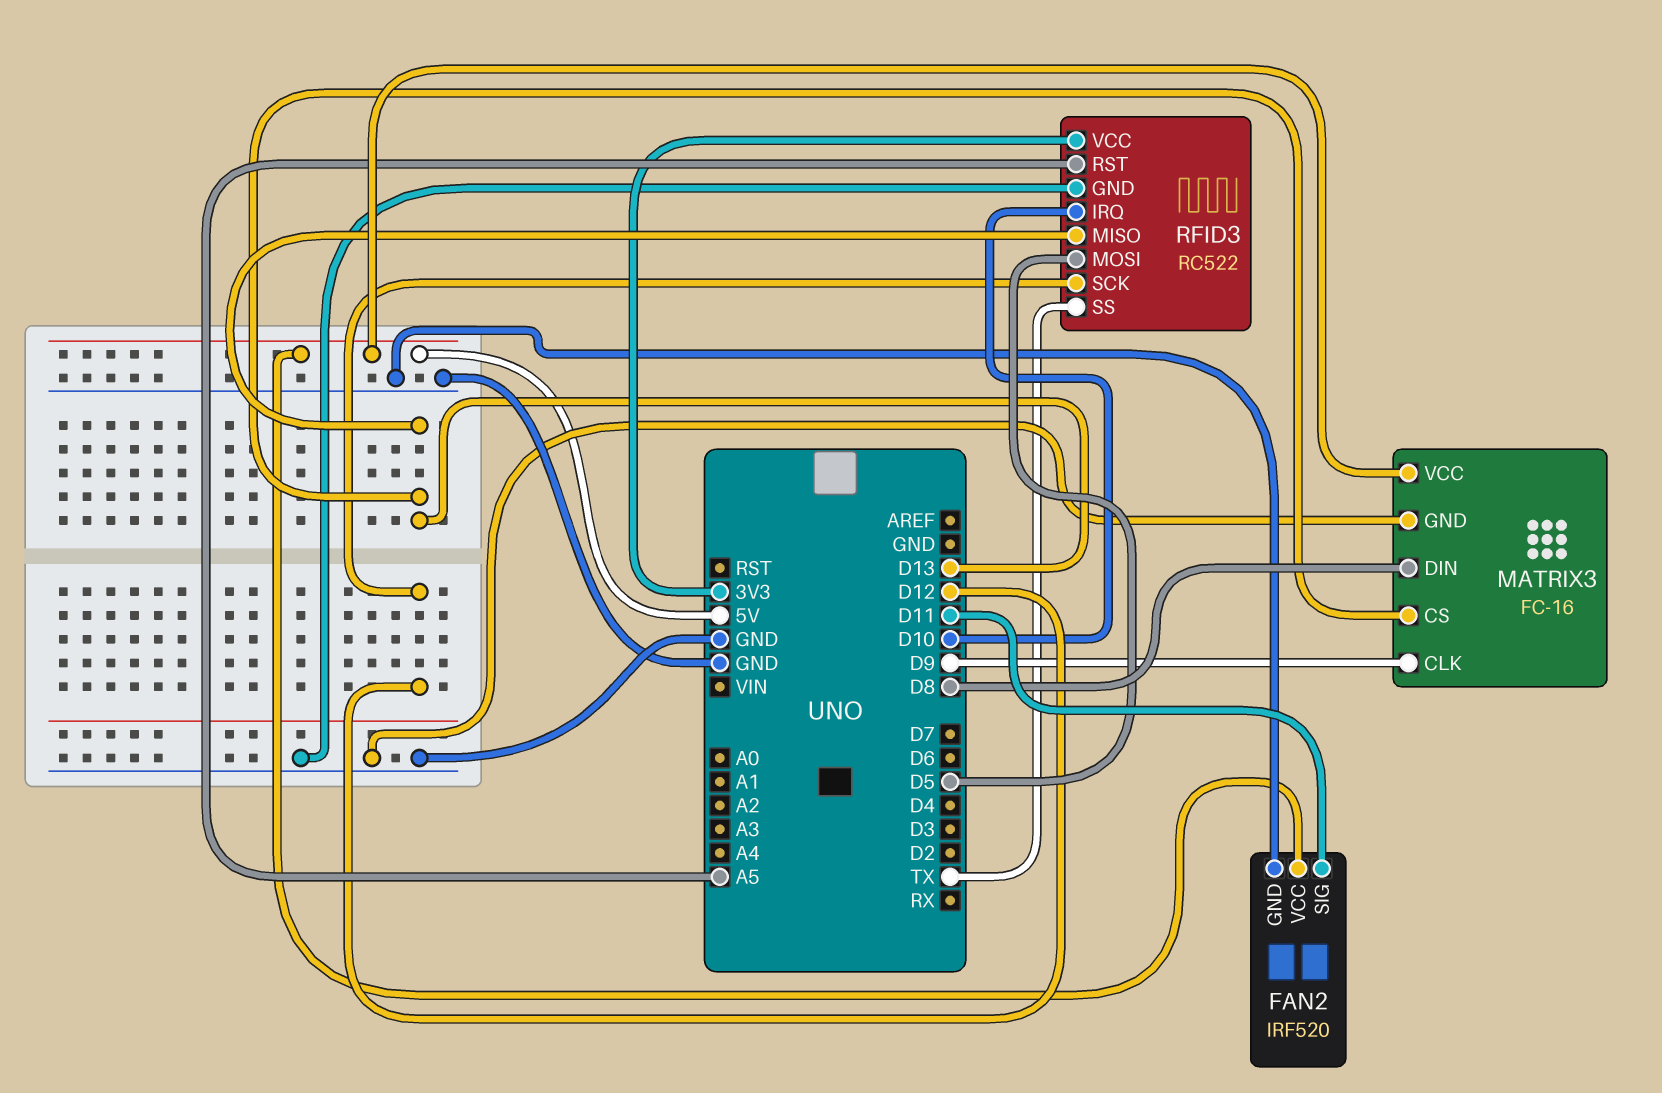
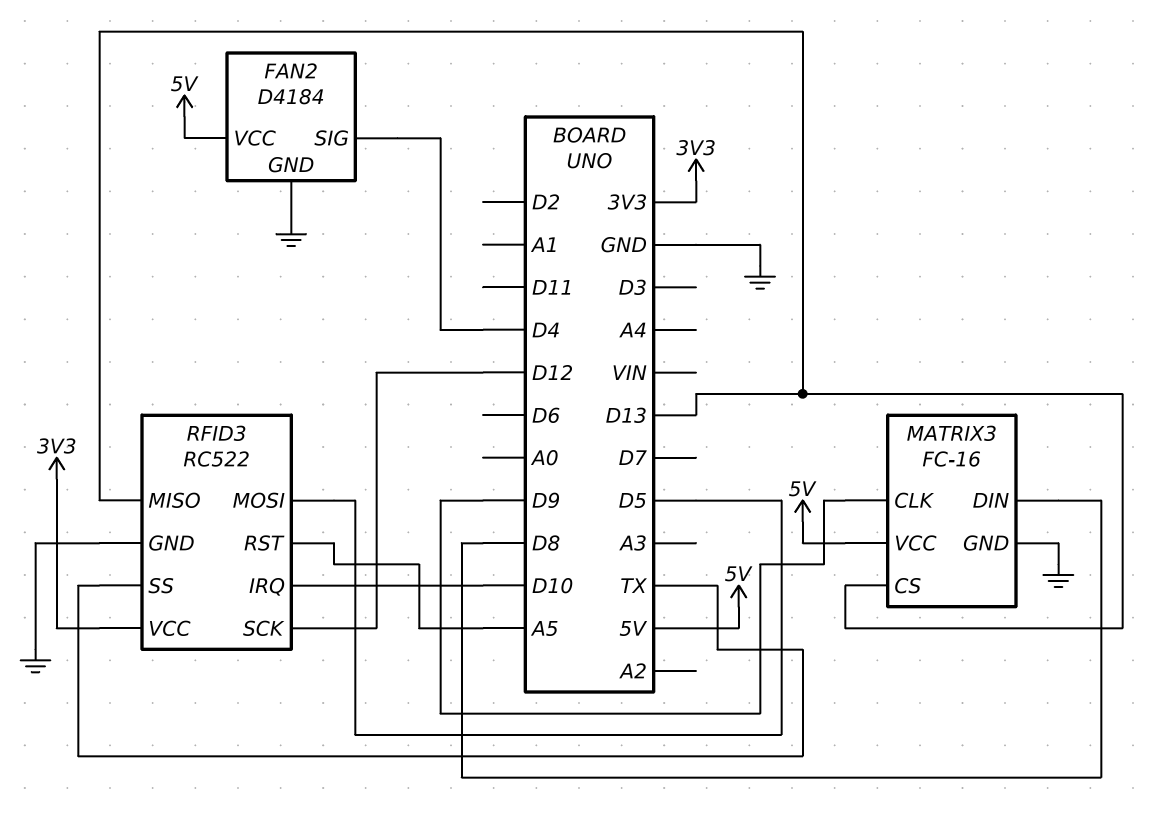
FAN2: IRF520 -> D4184
FAN2 pin SIG: D11 -> D4

